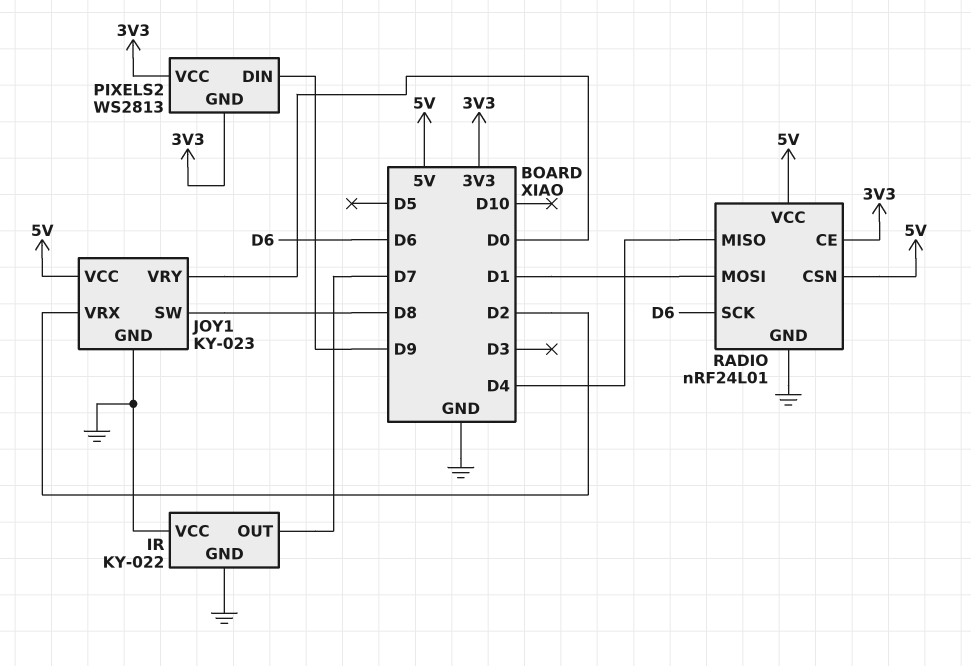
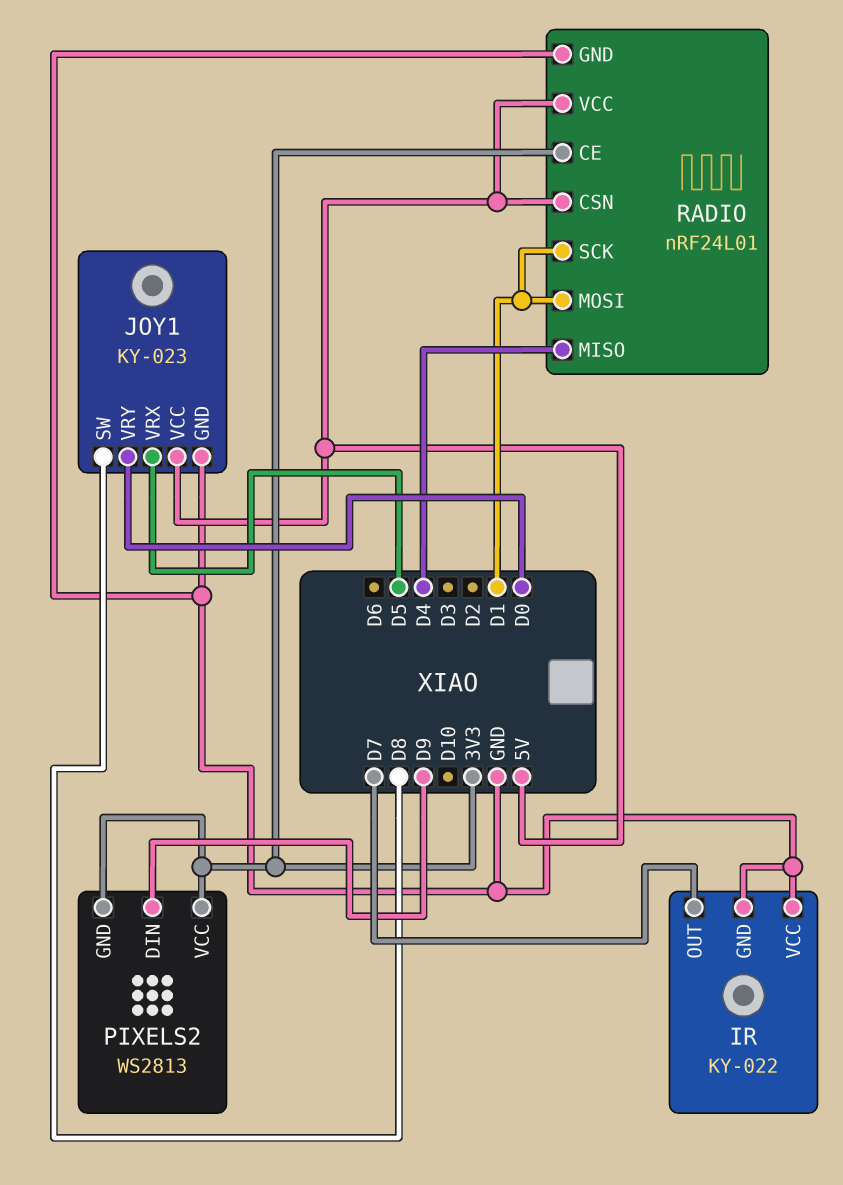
JOY1 pin VRX: D2 -> D5
RADIO pin SCK: D6 -> D1

